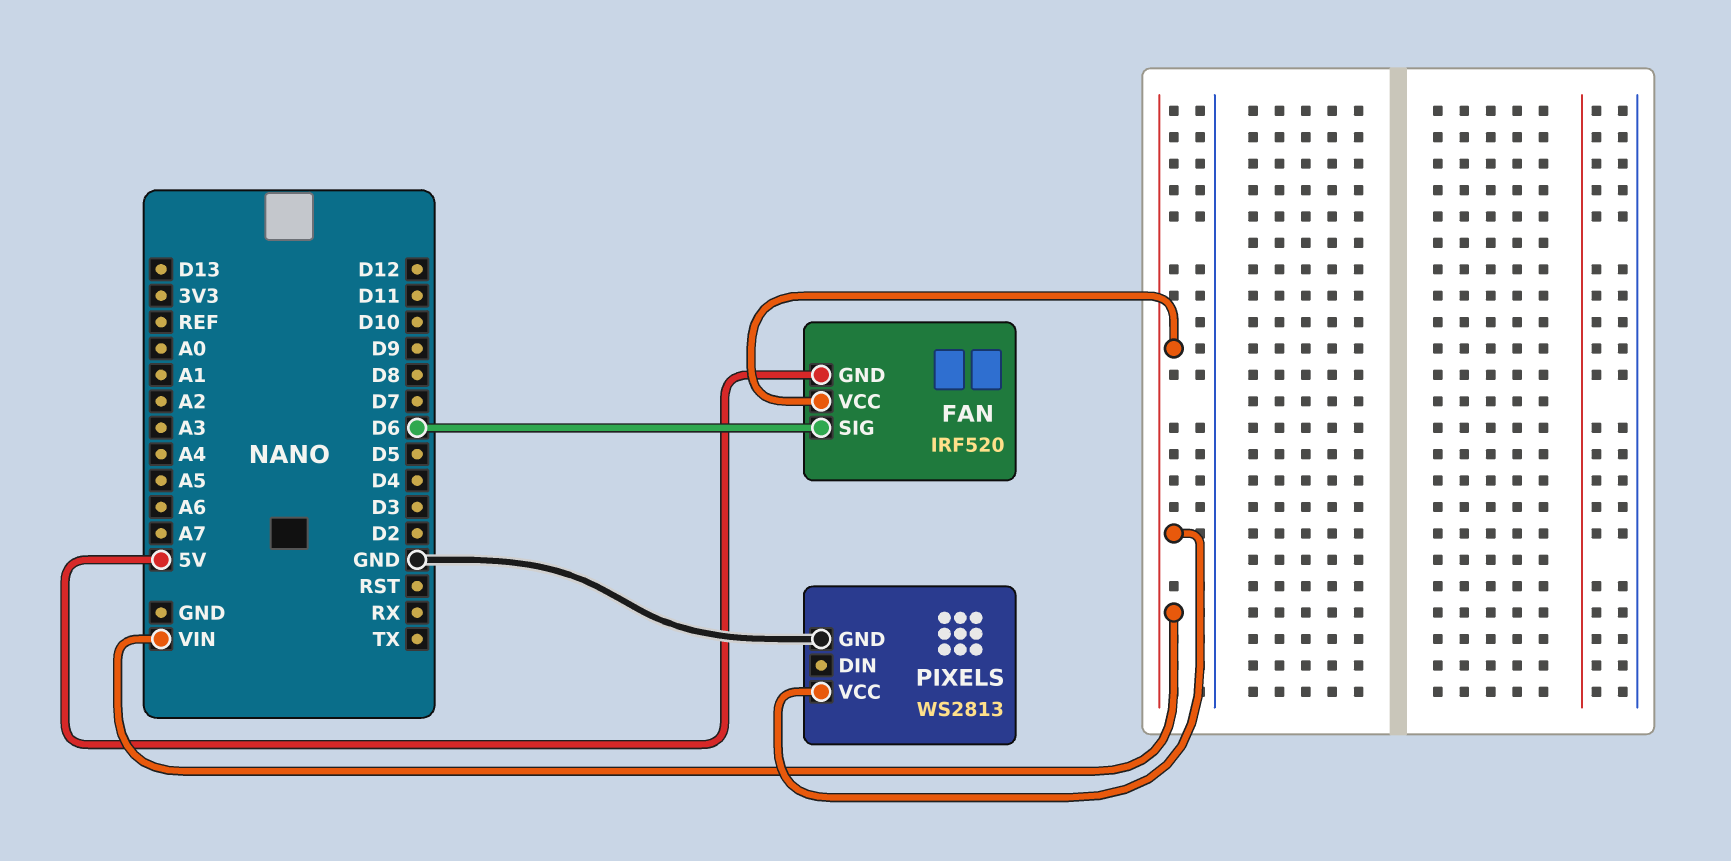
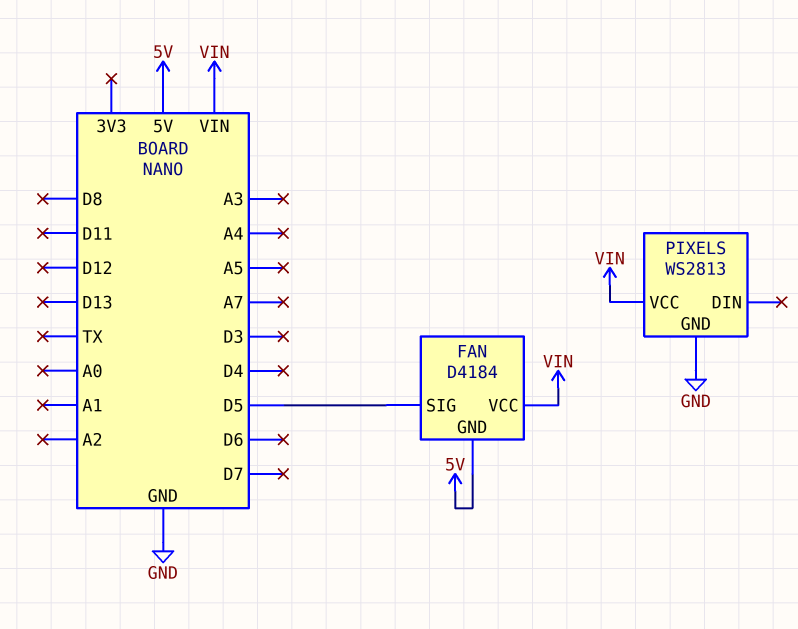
FAN: IRF520 -> D4184
FAN pin SIG: D6 -> D5

